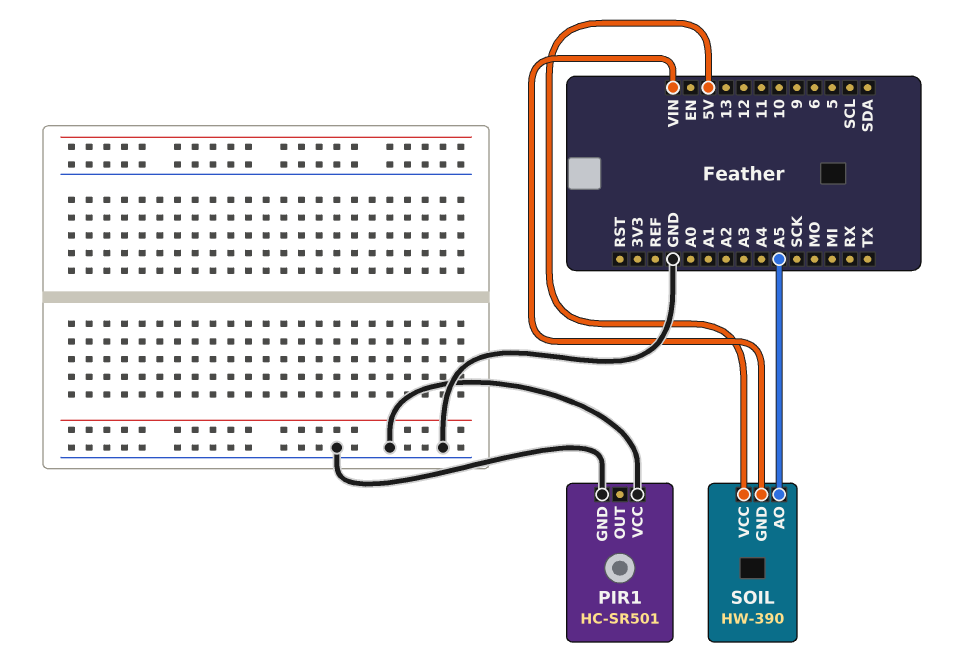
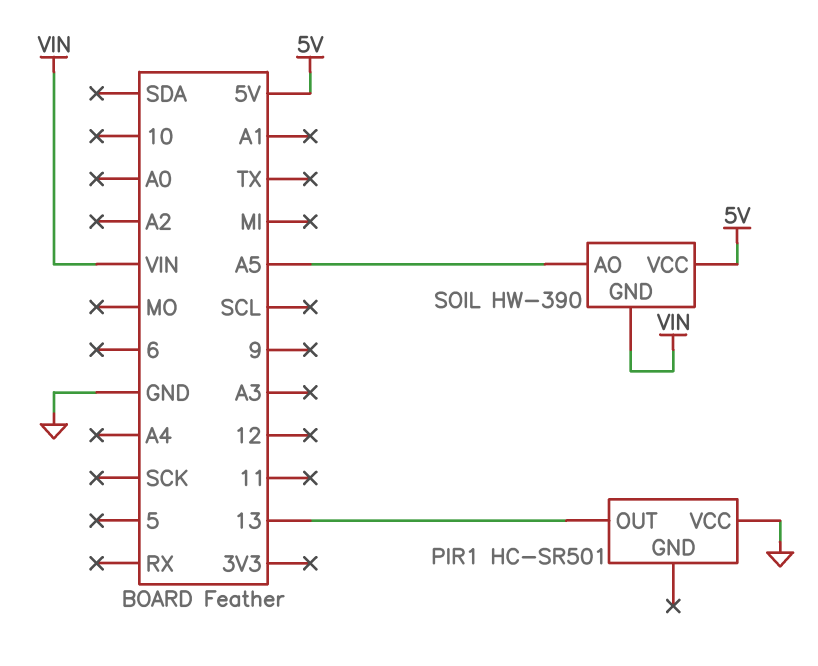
PIR1 pin GND: GND -> none
PIR1 pin OUT: none -> 13

